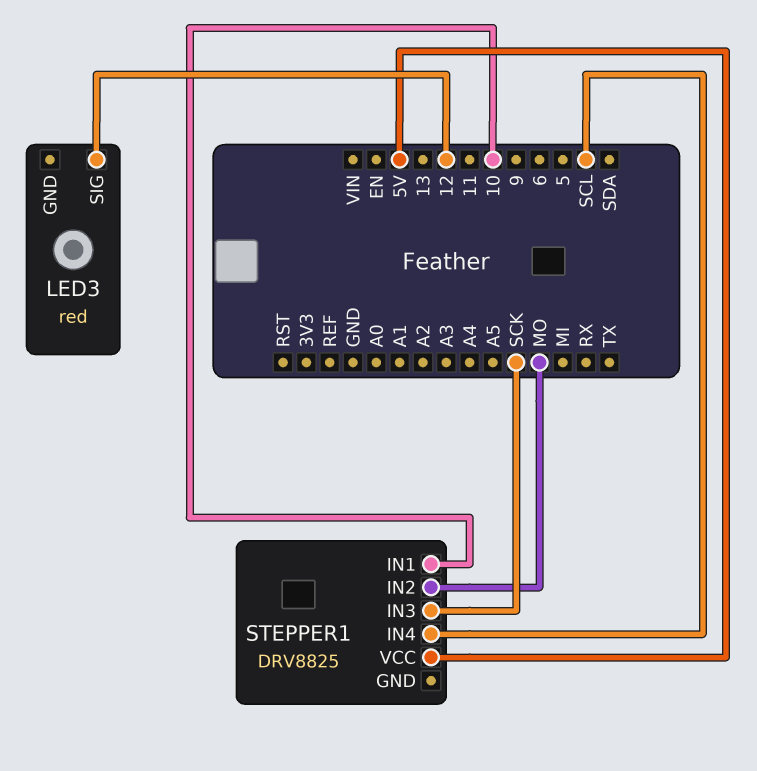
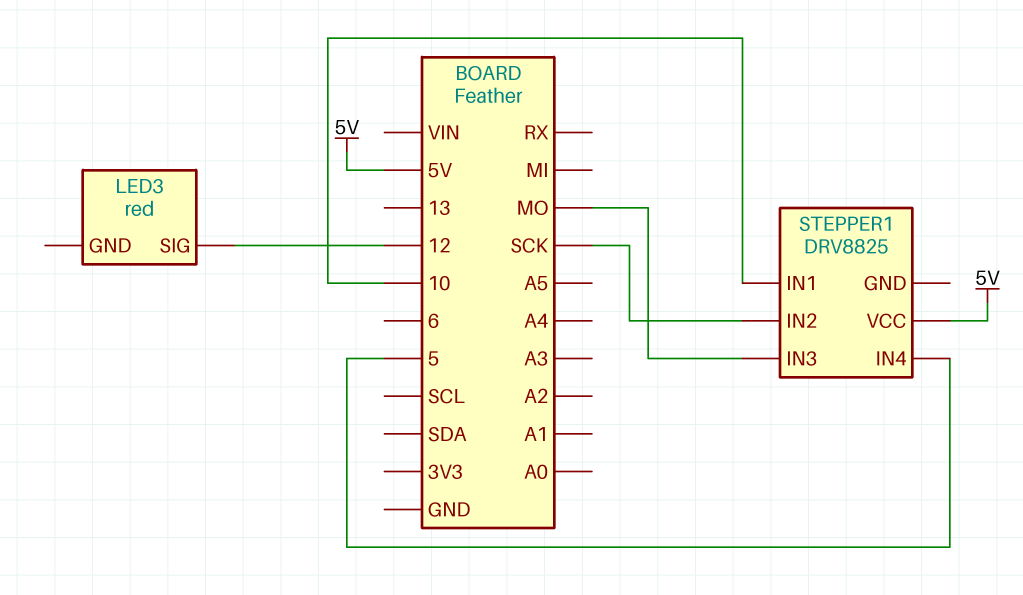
STEPPER1 pin IN2: MO -> SCK
STEPPER1 pin IN3: SCK -> MO
STEPPER1 pin IN4: SCL -> 5

